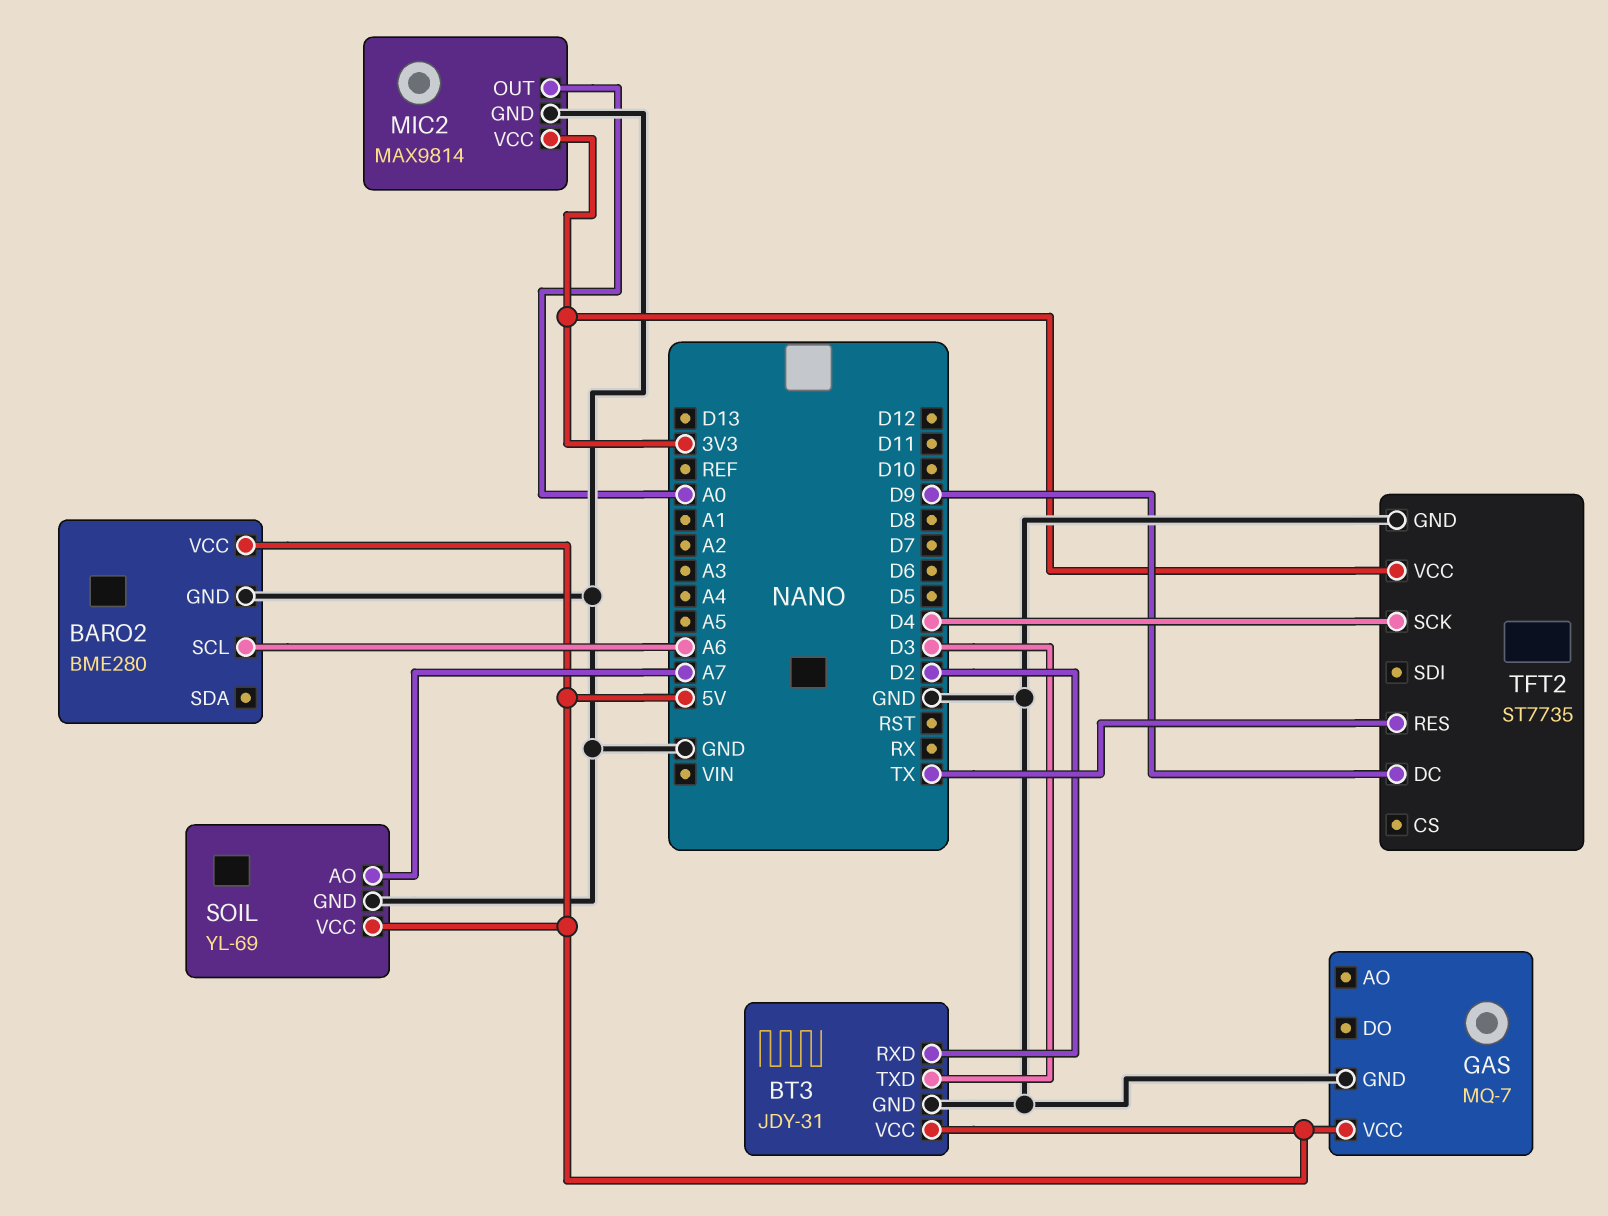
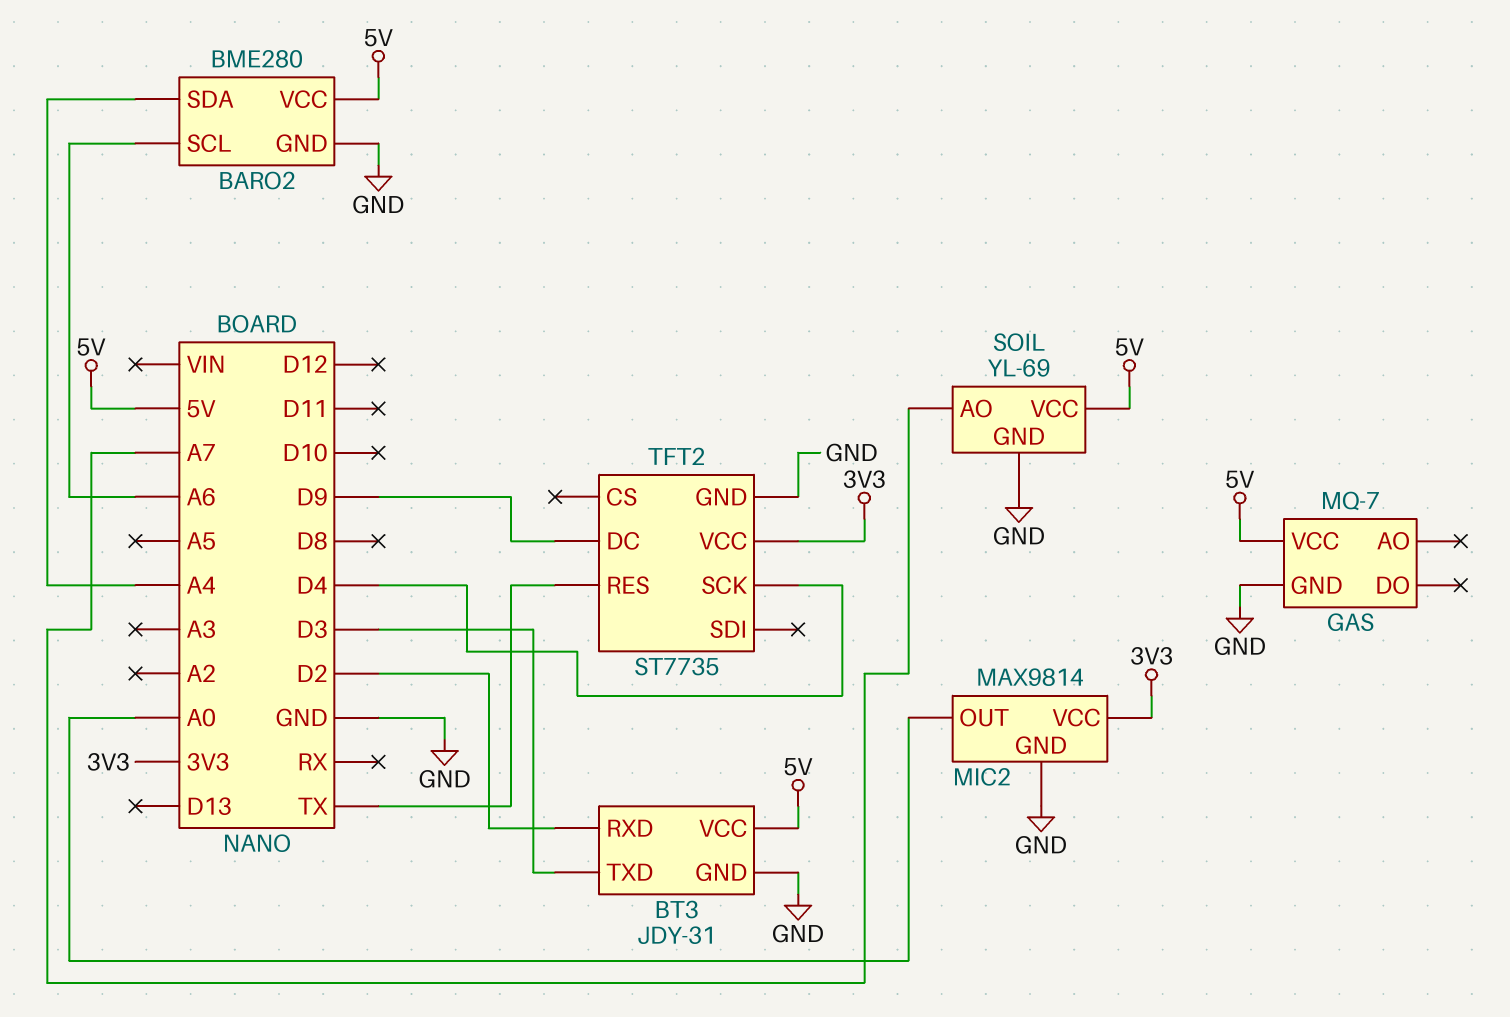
BARO2 pin SDA: none -> A4

